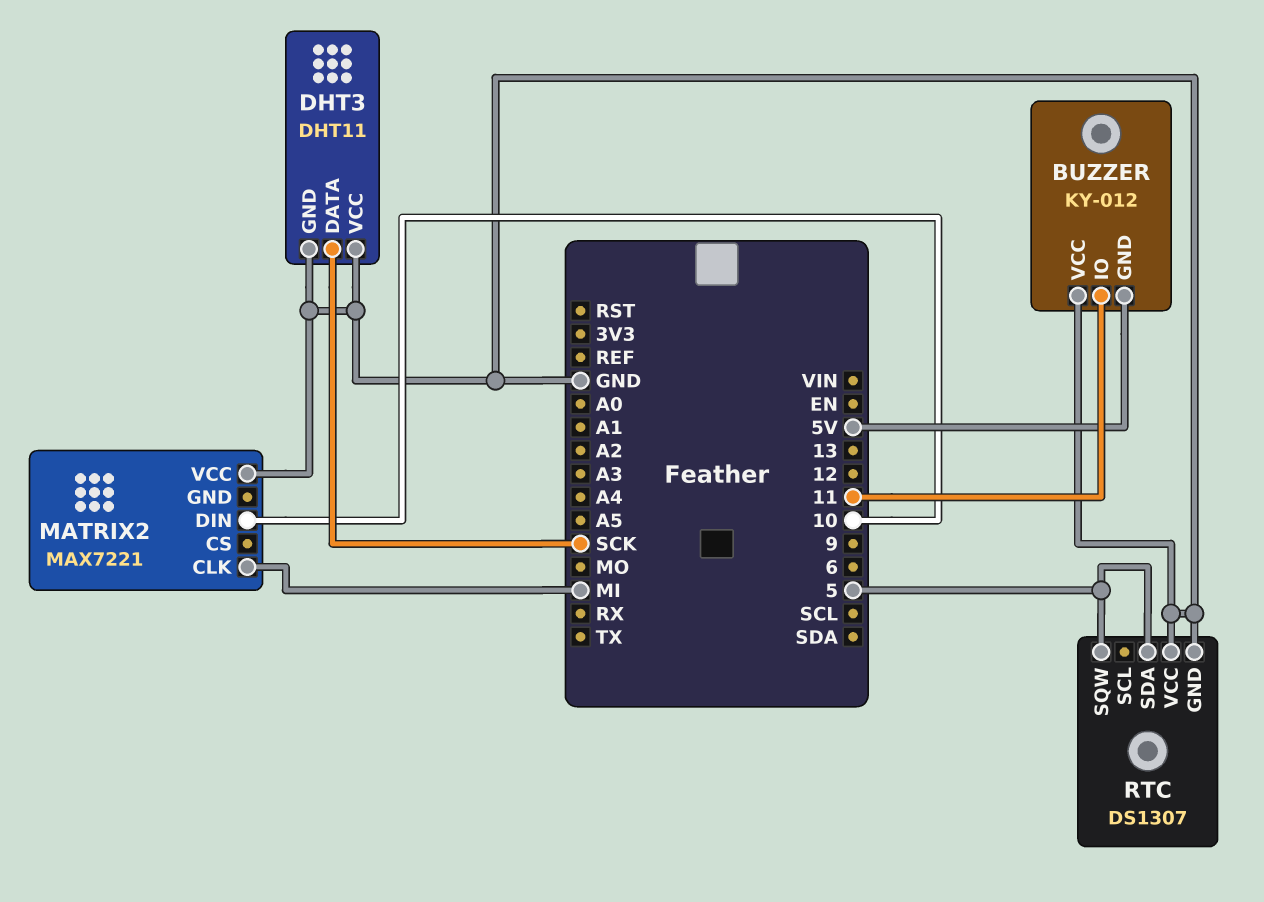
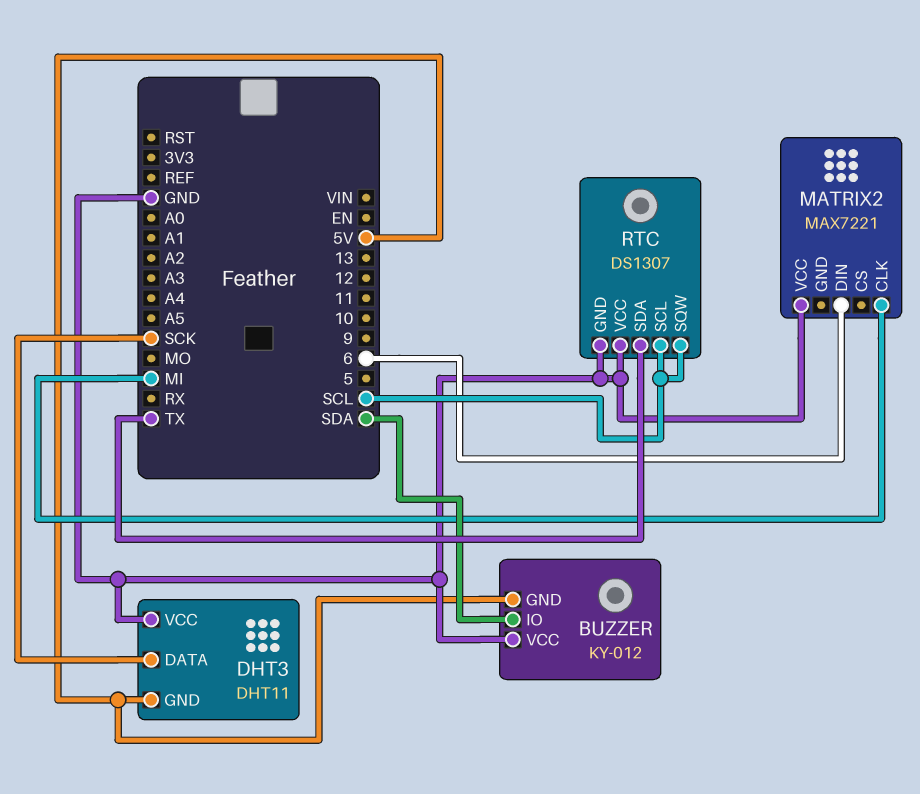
BUZZER pin IO: 11 -> SDA
DHT3 pin GND: GND -> 5V
MATRIX2 pin DIN: 10 -> 6
RTC pin SCL: none -> SCL
RTC pin SDA: 5 -> TX
RTC pin SQW: 5 -> SCL

